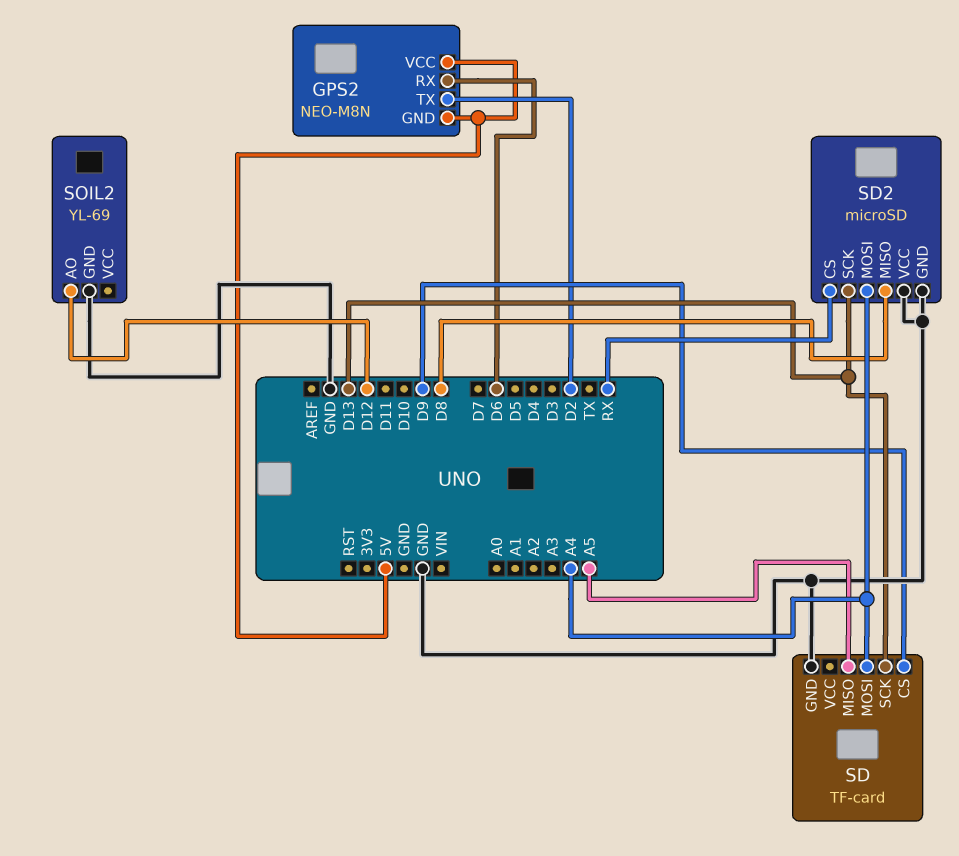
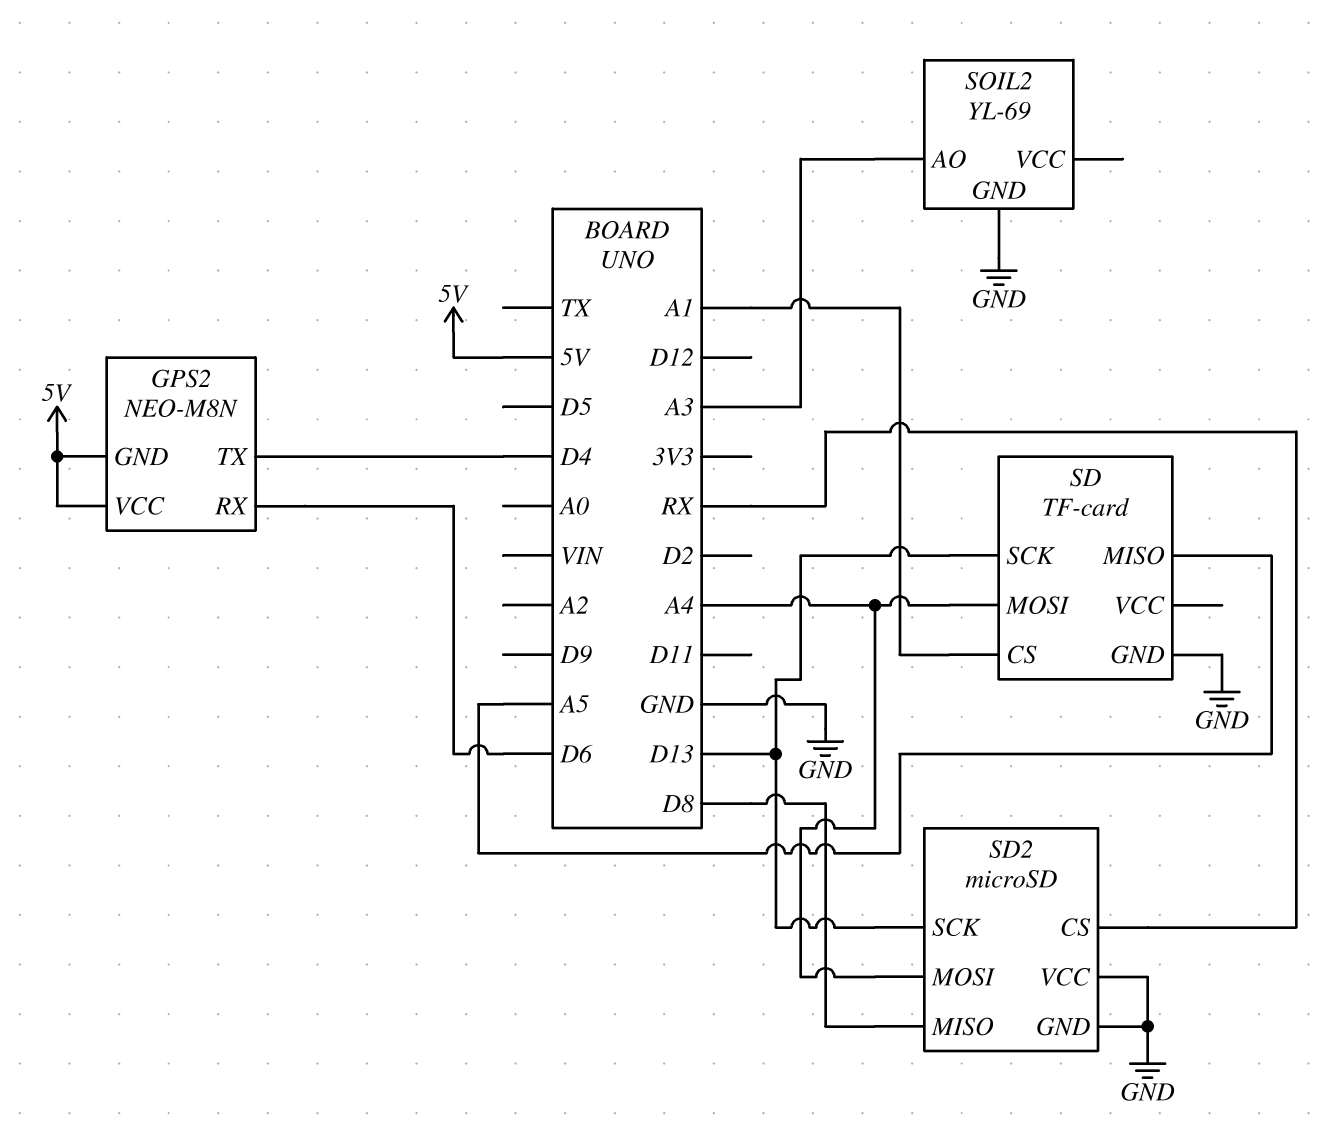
GPS2 pin TX: D2 -> D4
SD pin CS: D9 -> A1
SOIL2 pin AO: D12 -> A3

